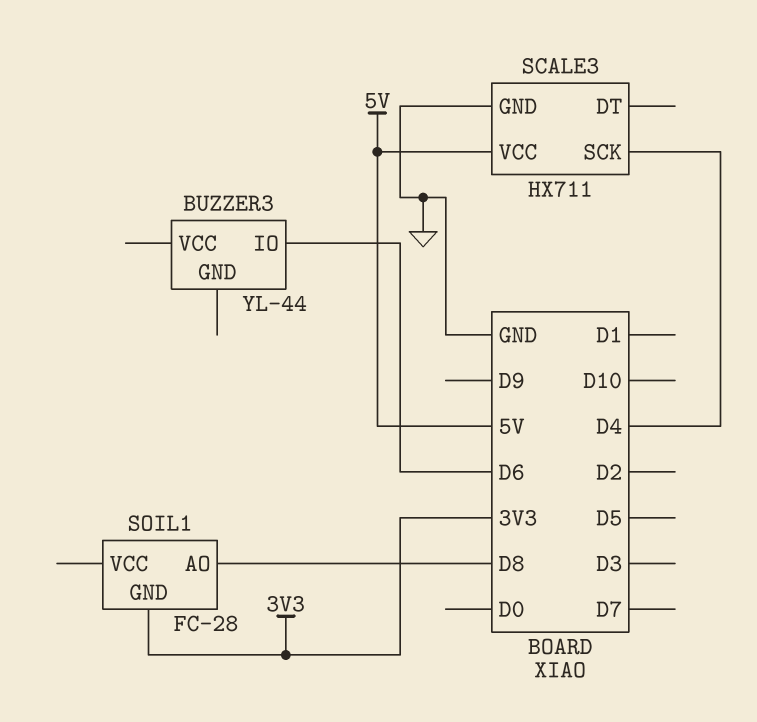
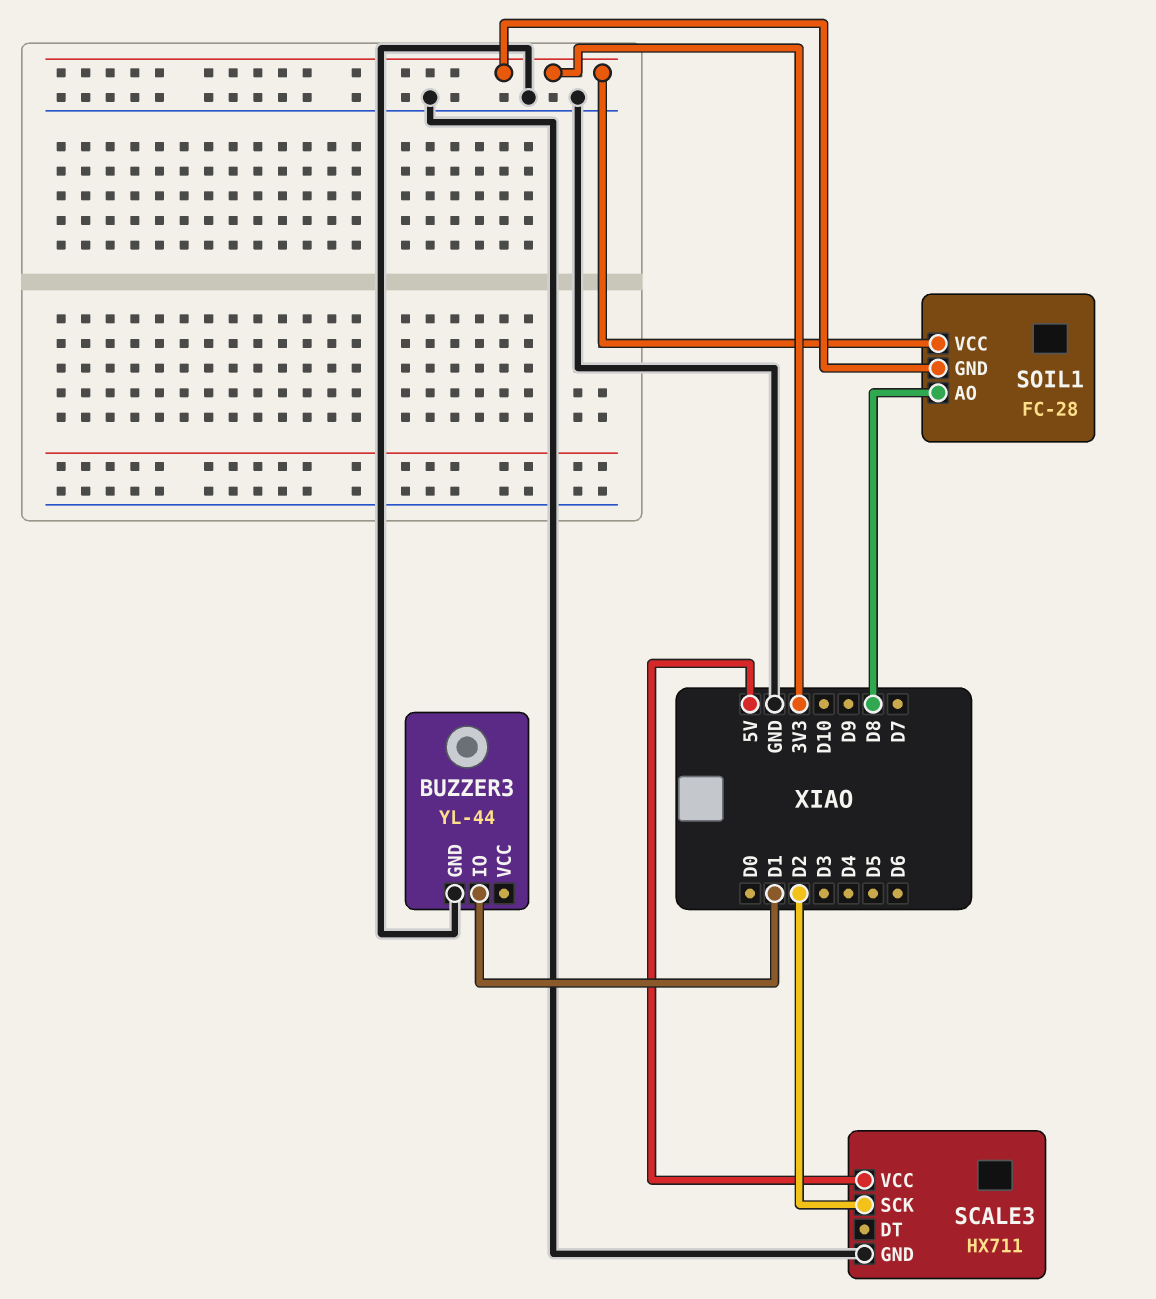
BUZZER3 pin GND: none -> GND
BUZZER3 pin IO: D6 -> D1
SCALE3 pin SCK: D4 -> D2
SOIL1 pin VCC: none -> 3V3

